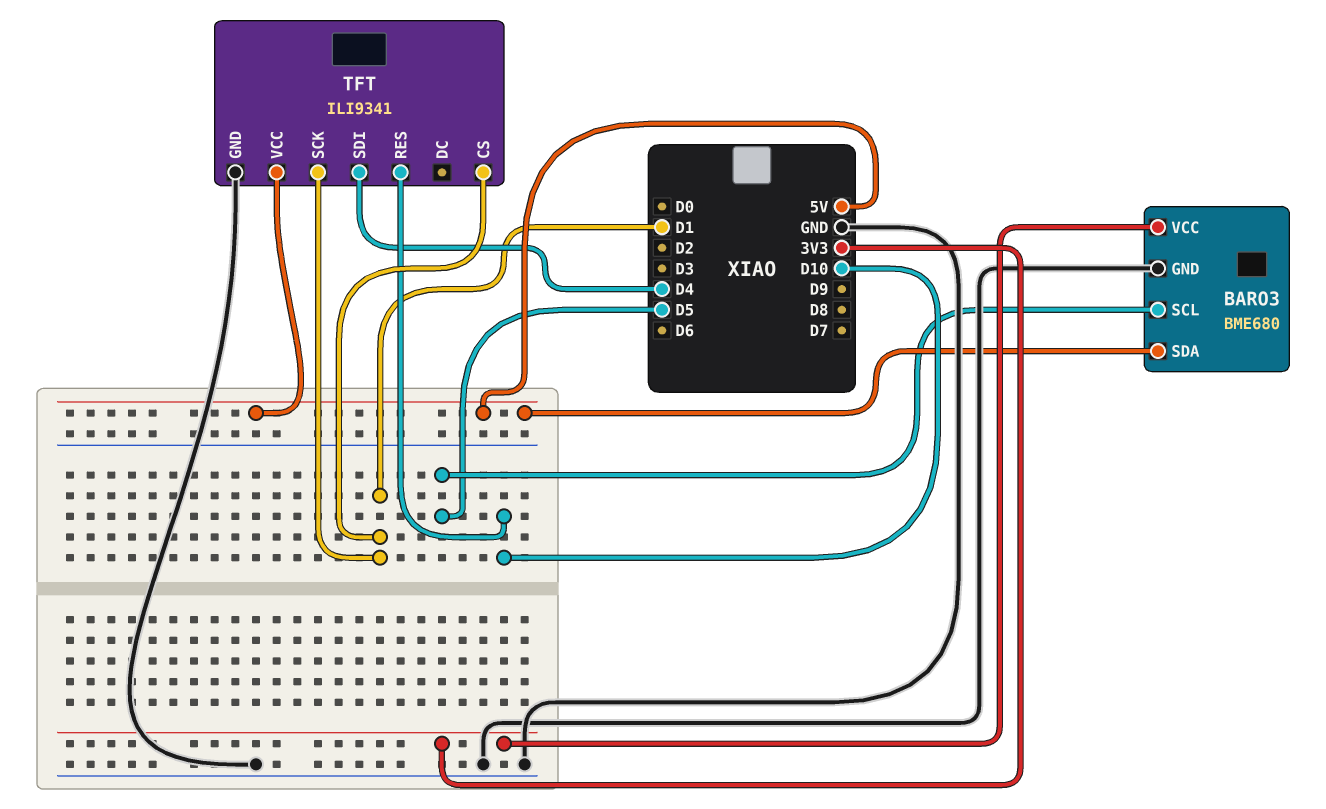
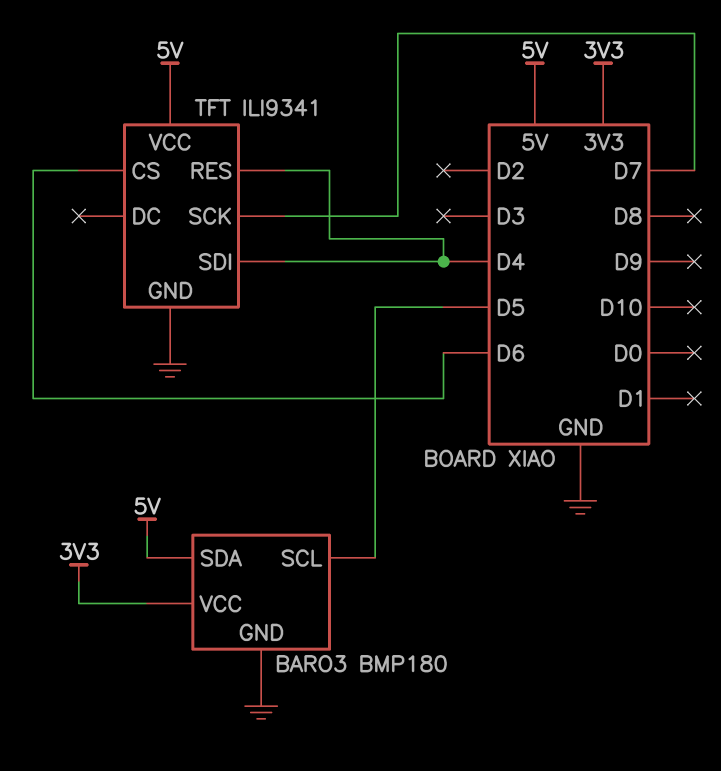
BARO3: BME680 -> BMP180
TFT pin CS: D1 -> D6
TFT pin RES: D10 -> D4
TFT pin SCK: D1 -> D7

